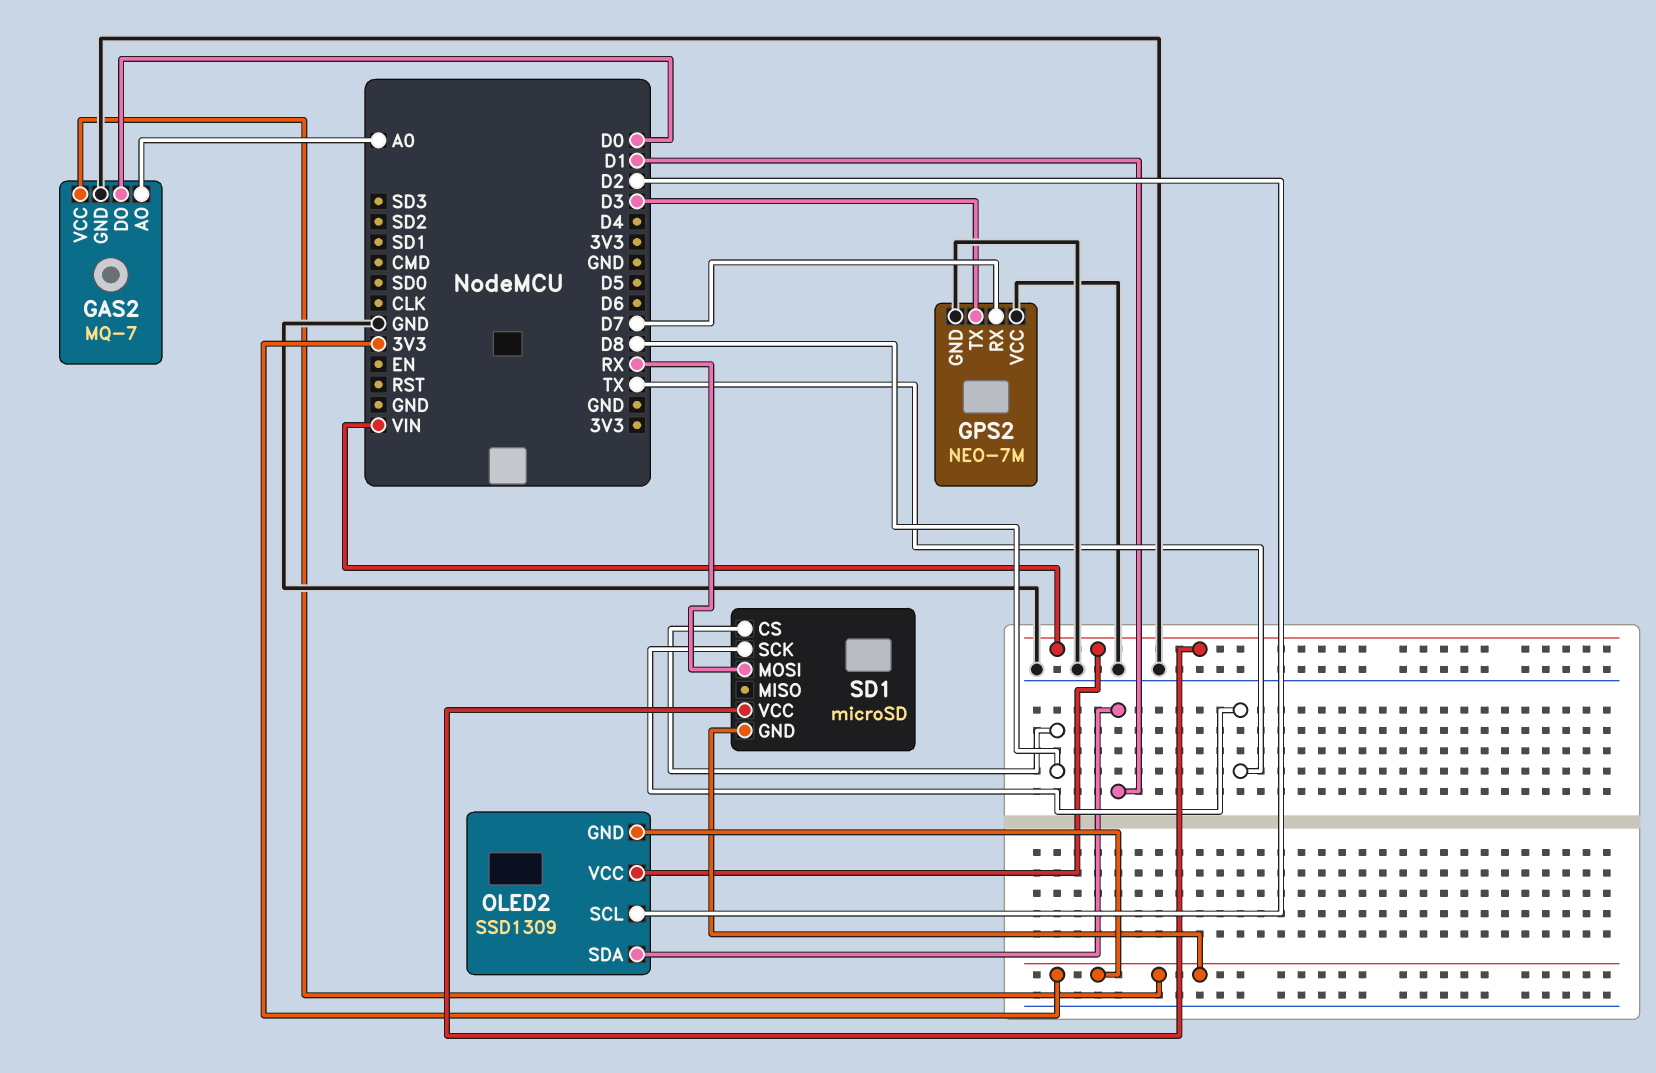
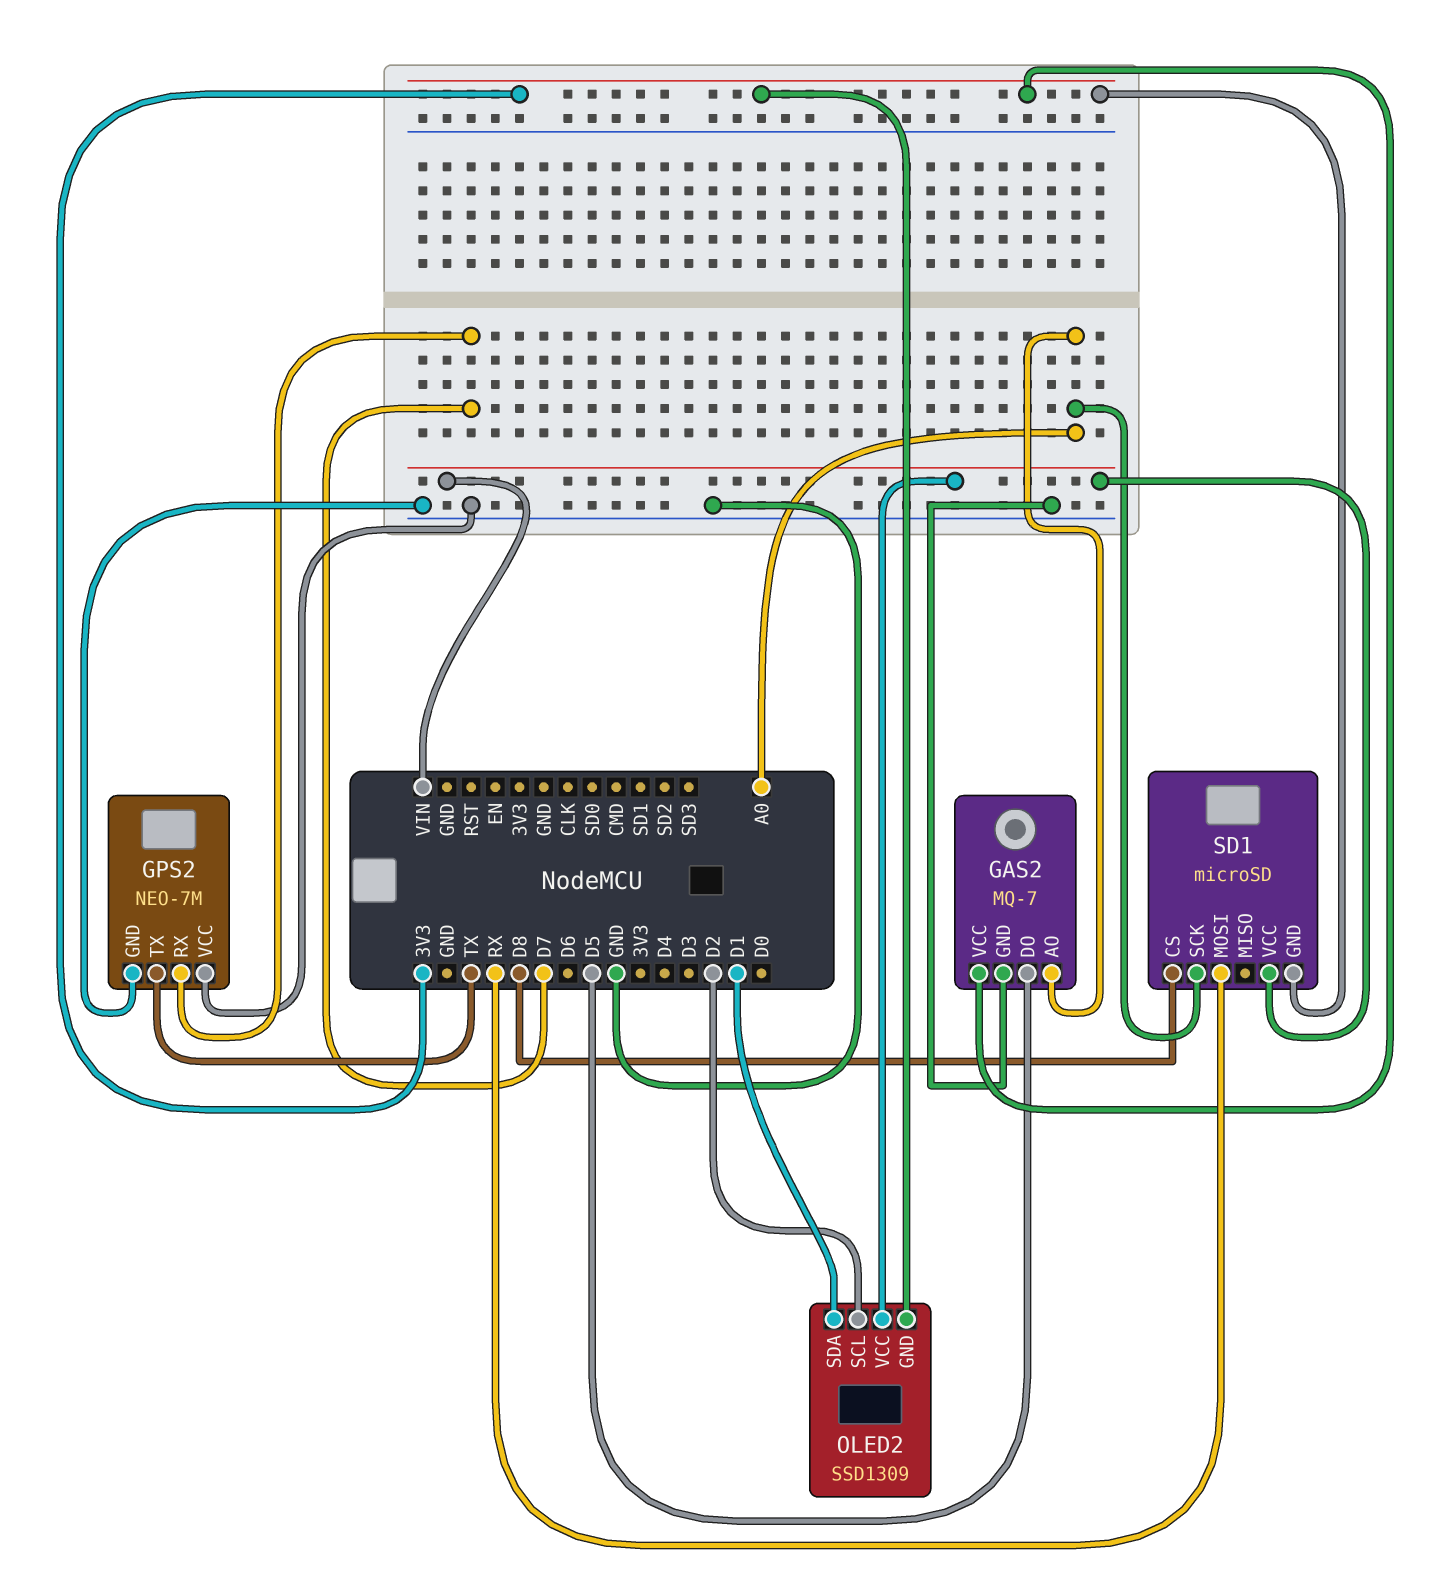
GAS2 pin DO: D0 -> D5
GPS2 pin TX: D3 -> TX
SD1 pin SCK: TX -> A0

